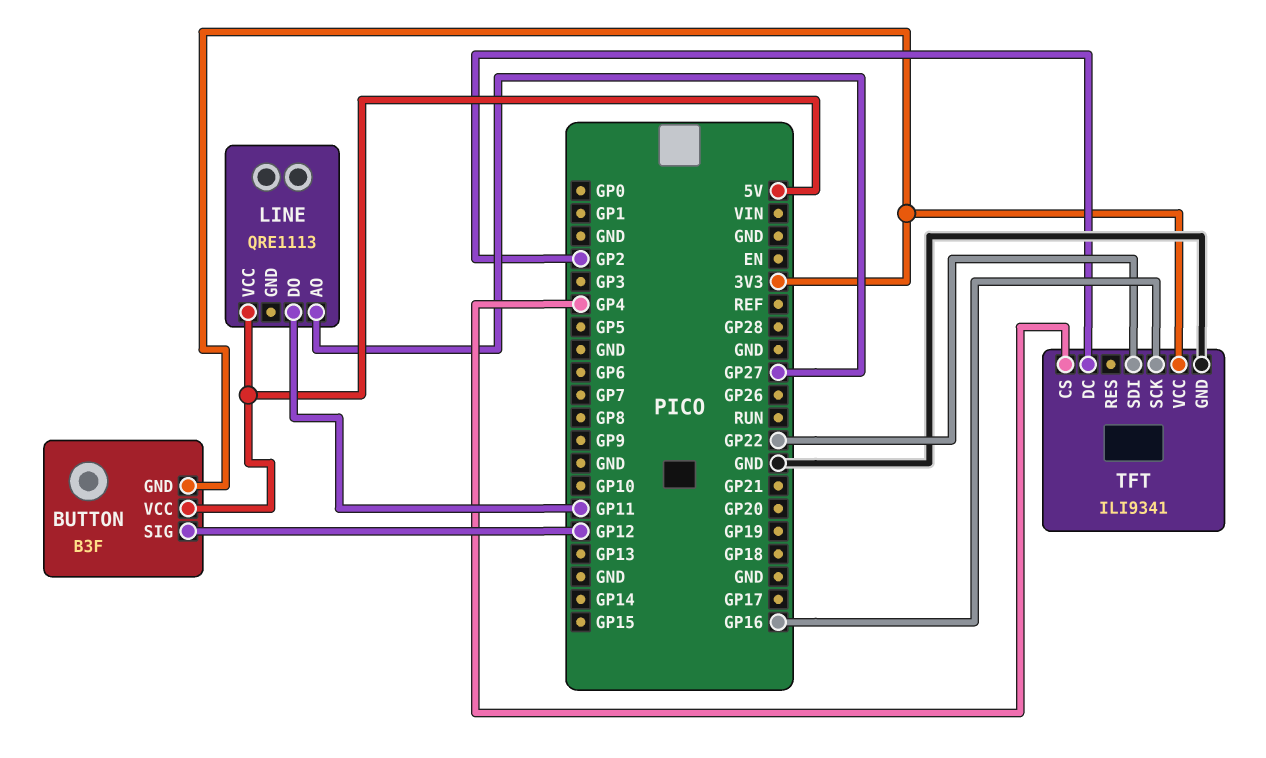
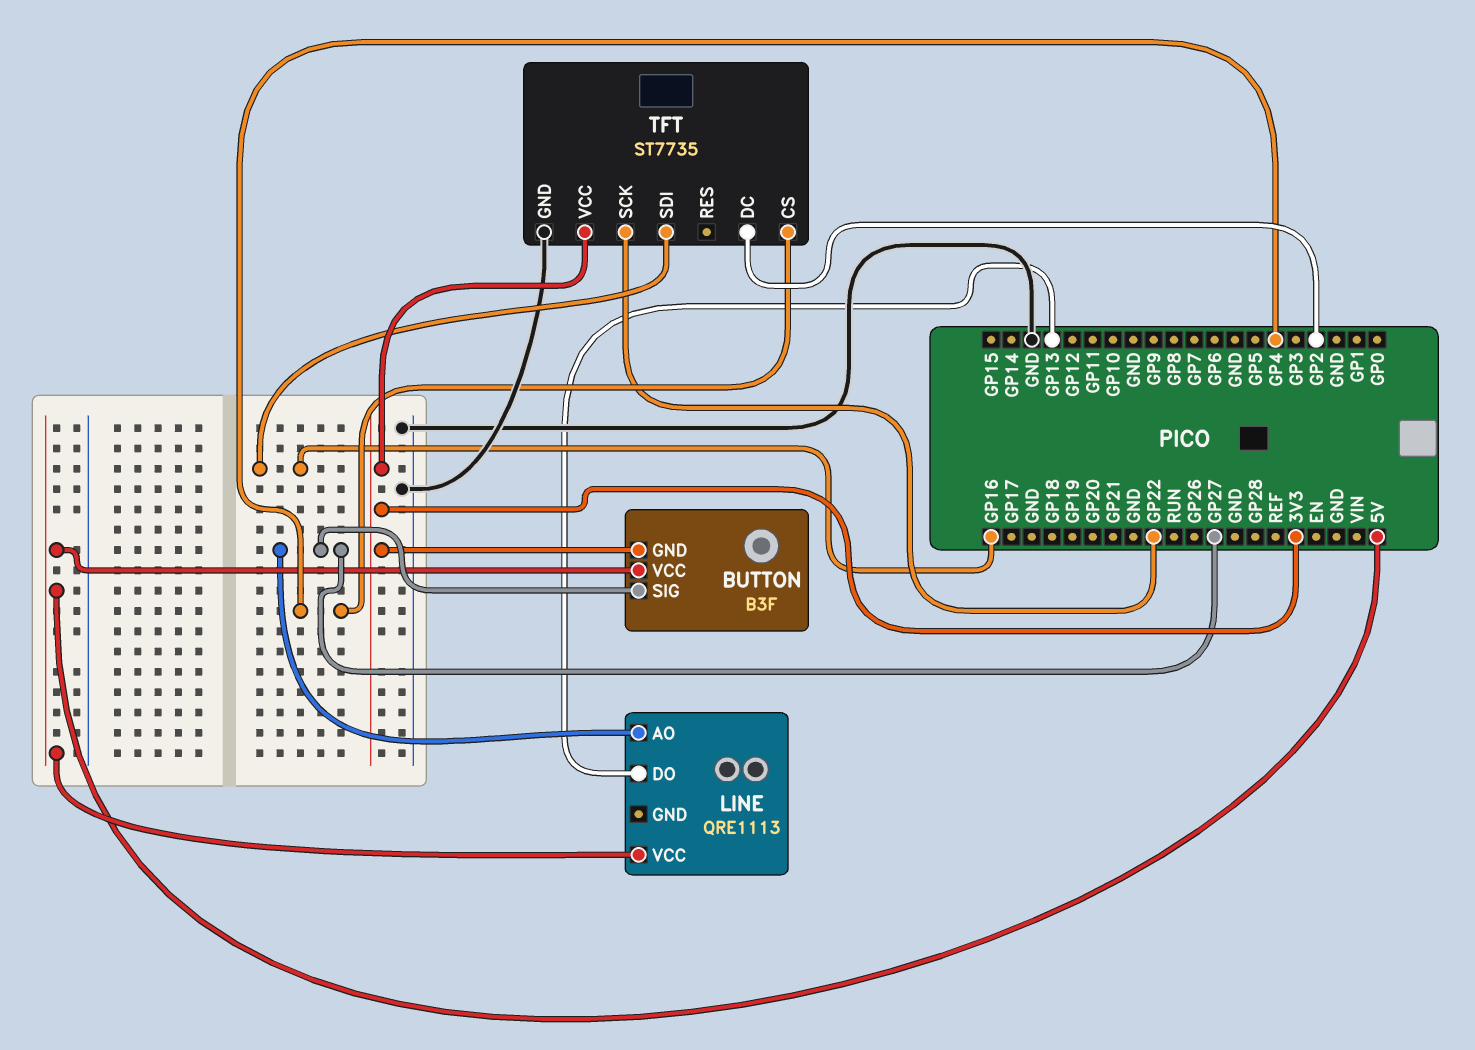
BUTTON pin SIG: GP12 -> GP27
LINE pin DO: GP11 -> GP13
TFT: ILI9341 -> ST7735
TFT pin SCK: GP16 -> GP22
TFT pin SDI: GP22 -> GP16

